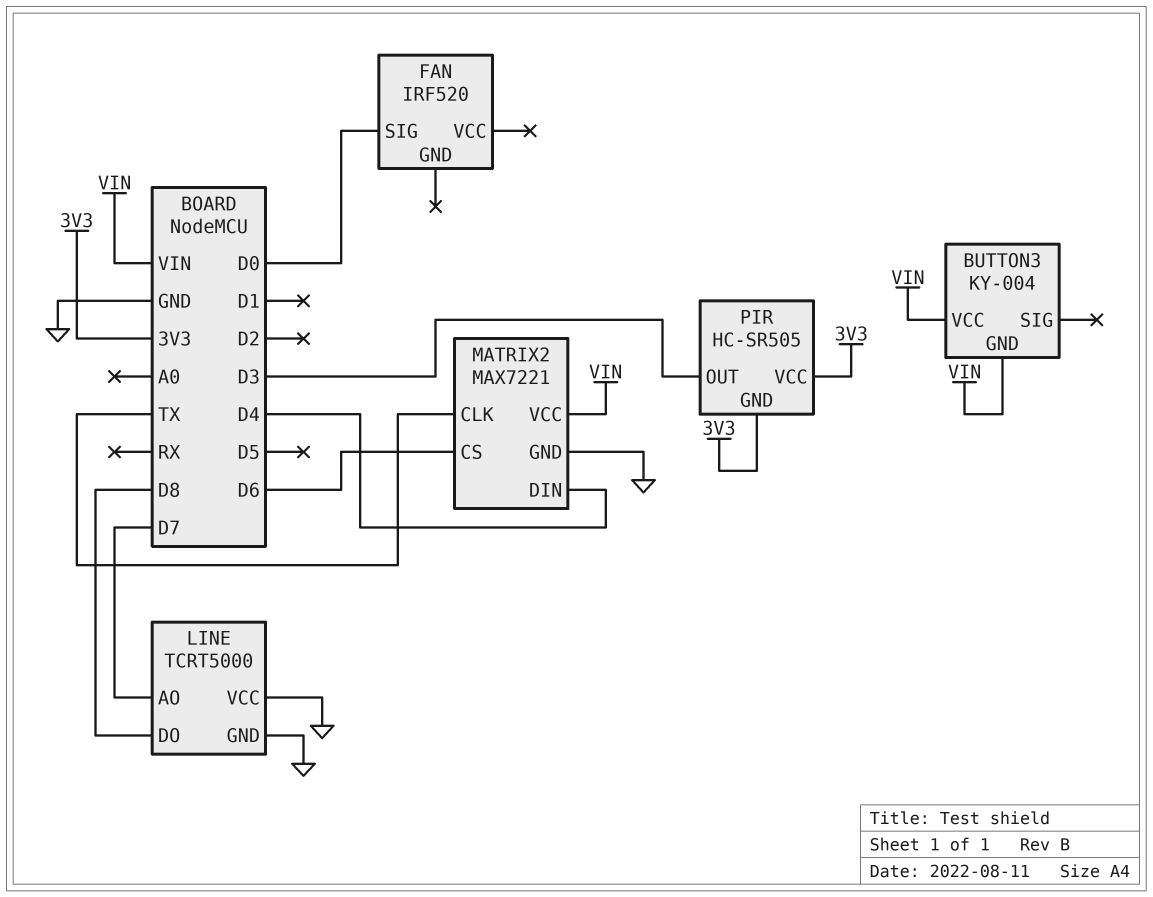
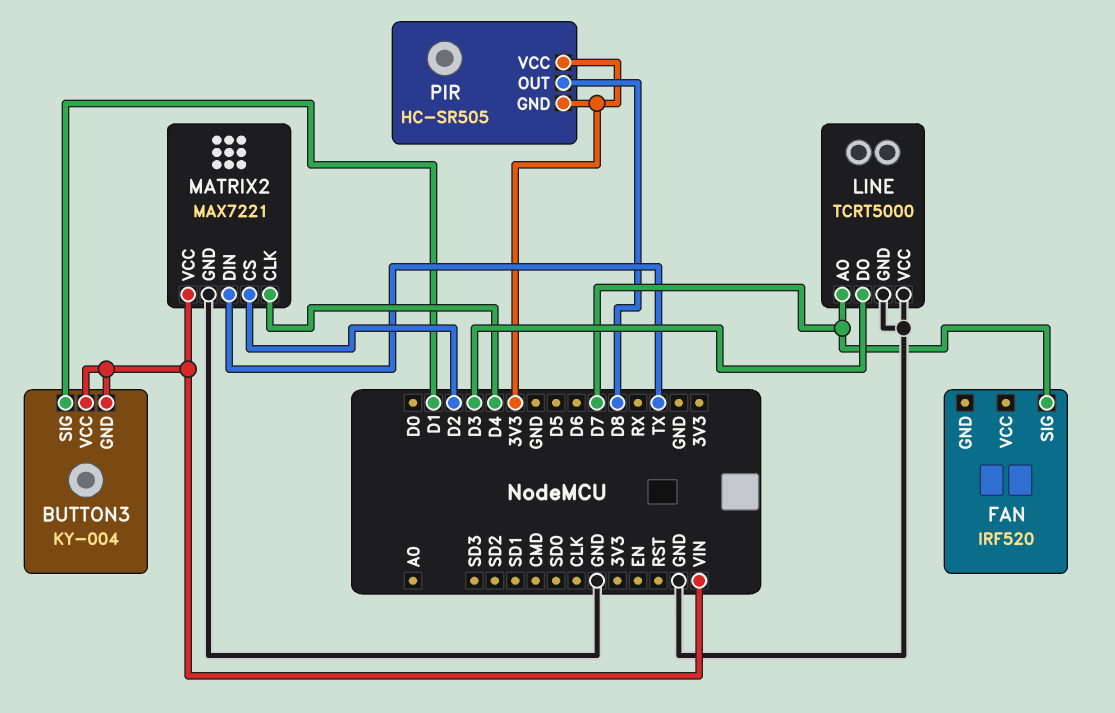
BUTTON3 pin SIG: none -> D1
FAN pin SIG: D0 -> D7
LINE pin DO: D8 -> D3
MATRIX2 pin CLK: TX -> D4
MATRIX2 pin CS: D6 -> D2
MATRIX2 pin DIN: D4 -> TX
PIR pin OUT: D3 -> D8

